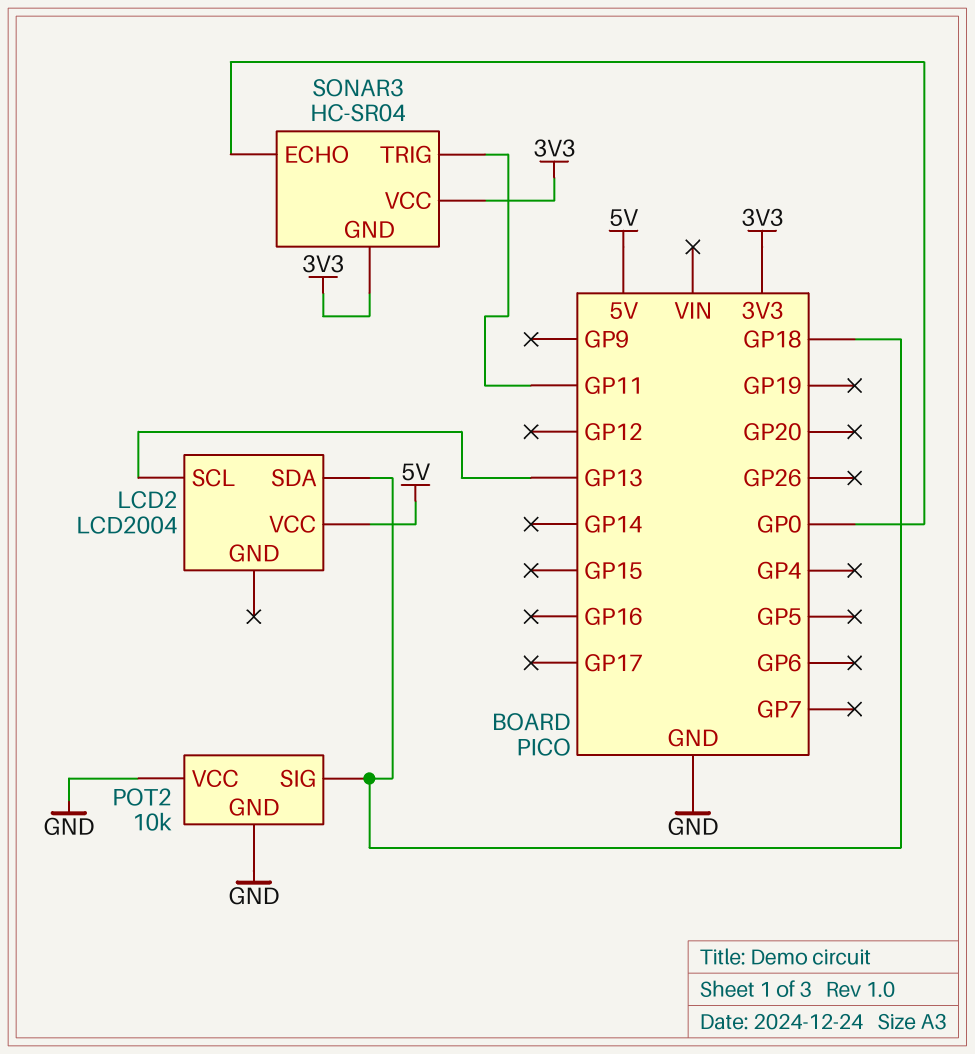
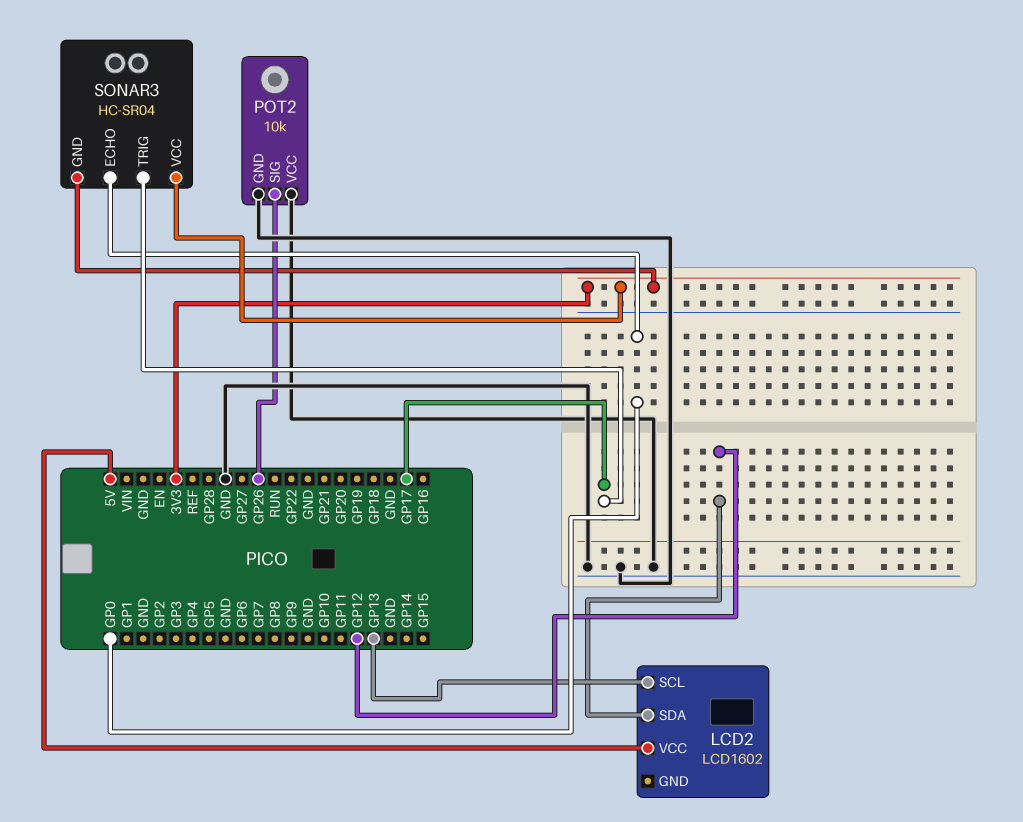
LCD2: LCD2004 -> LCD1602
LCD2 pin SDA: GP18 -> GP12
POT2 pin SIG: GP18 -> GP26
SONAR3 pin TRIG: GP11 -> GP17

